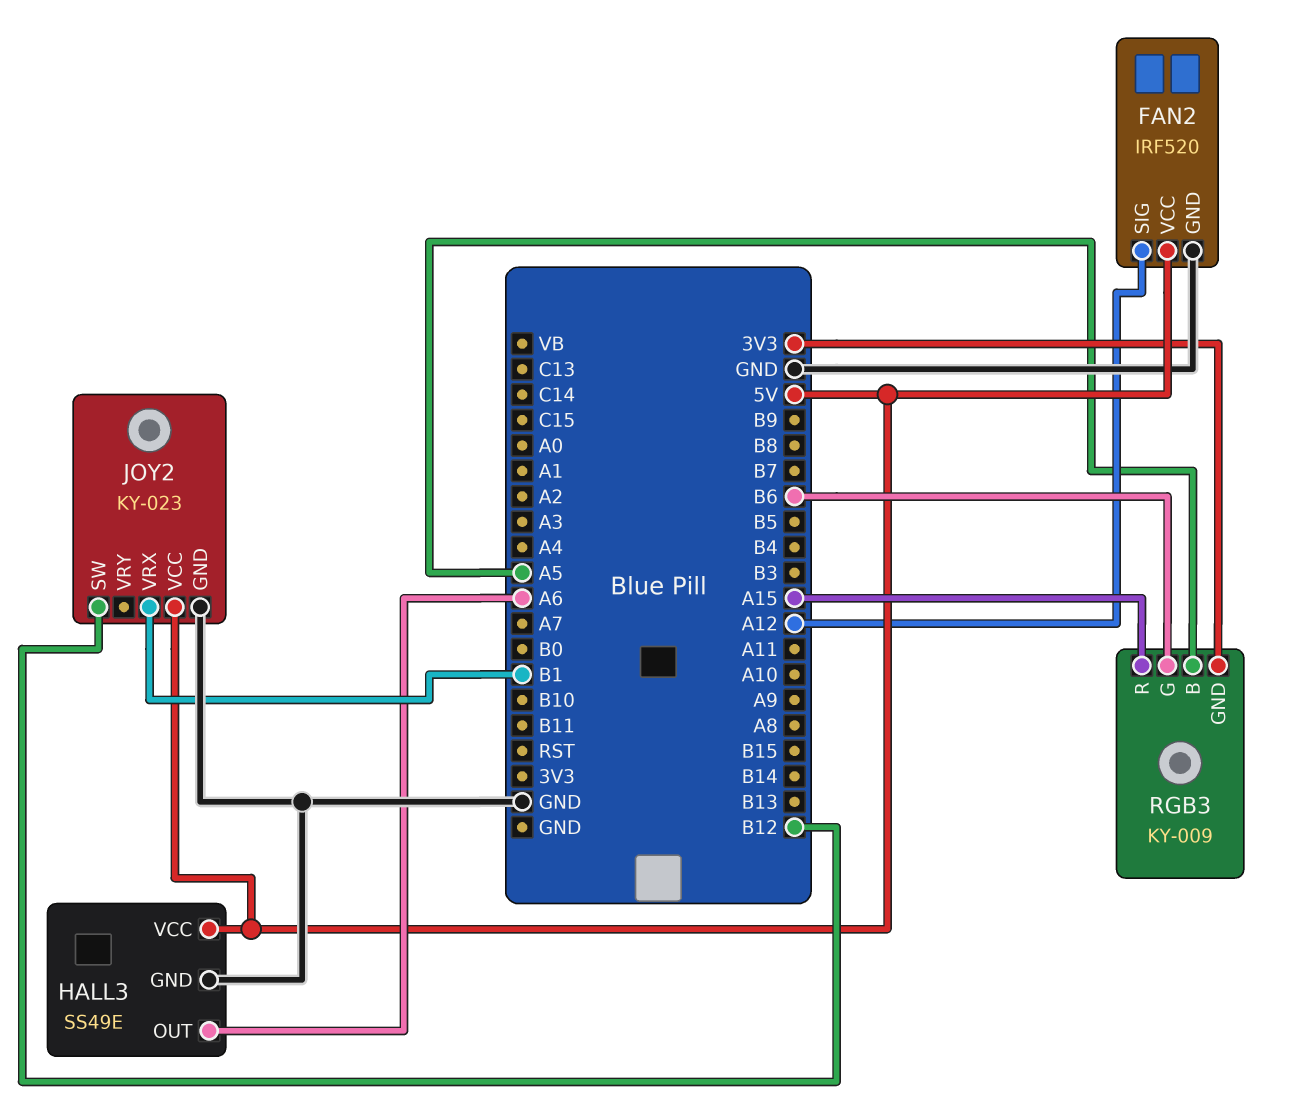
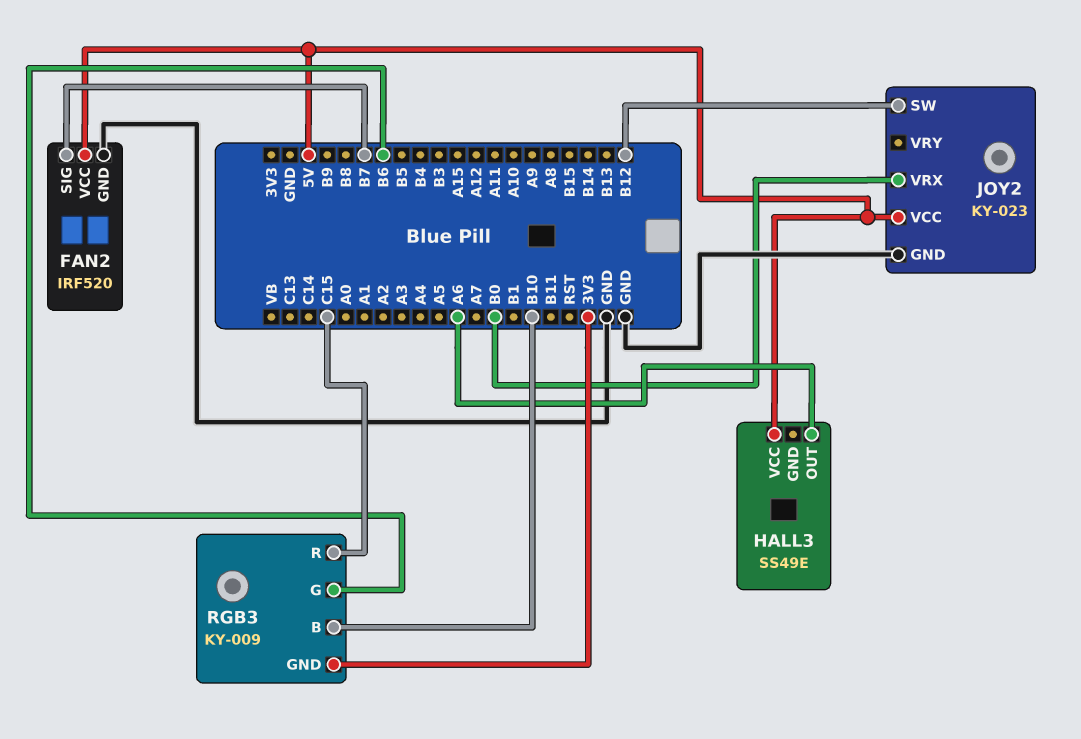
FAN2 pin SIG: A12 -> B7
HALL3 pin GND: GND -> none
JOY2 pin VRX: B1 -> B0
RGB3 pin B: A5 -> B10
RGB3 pin R: A15 -> C15

